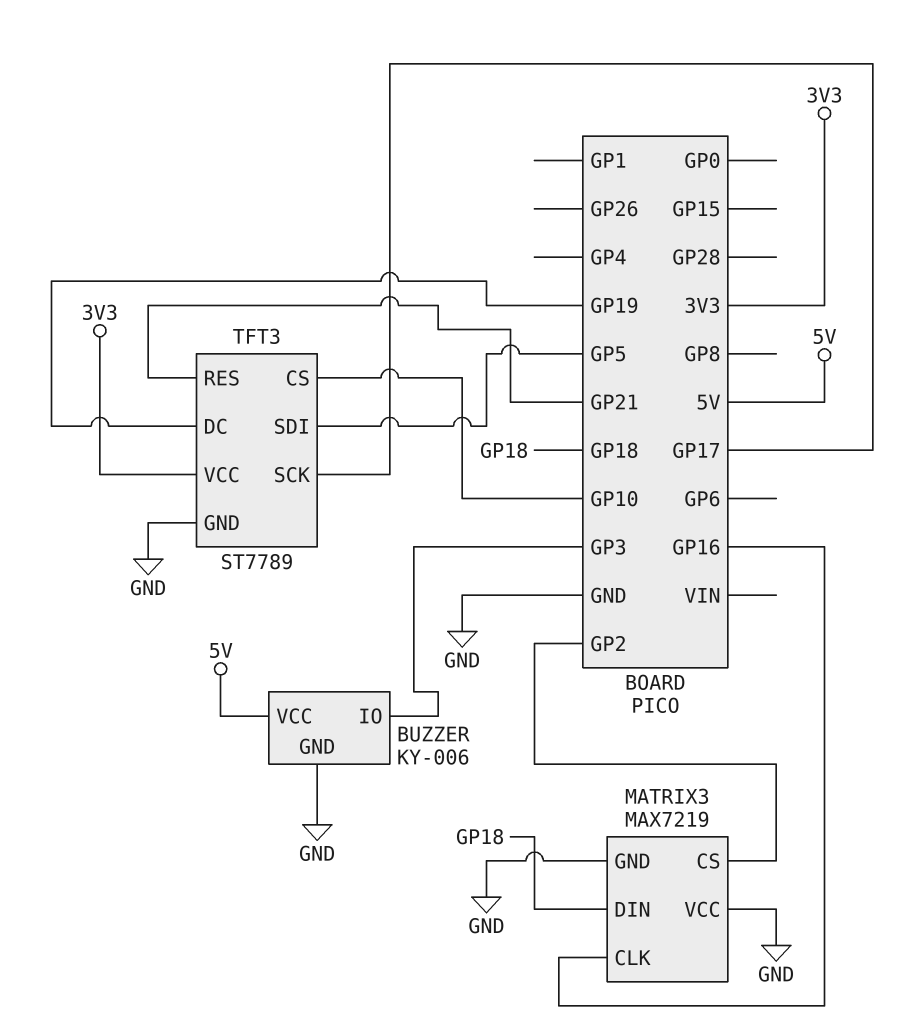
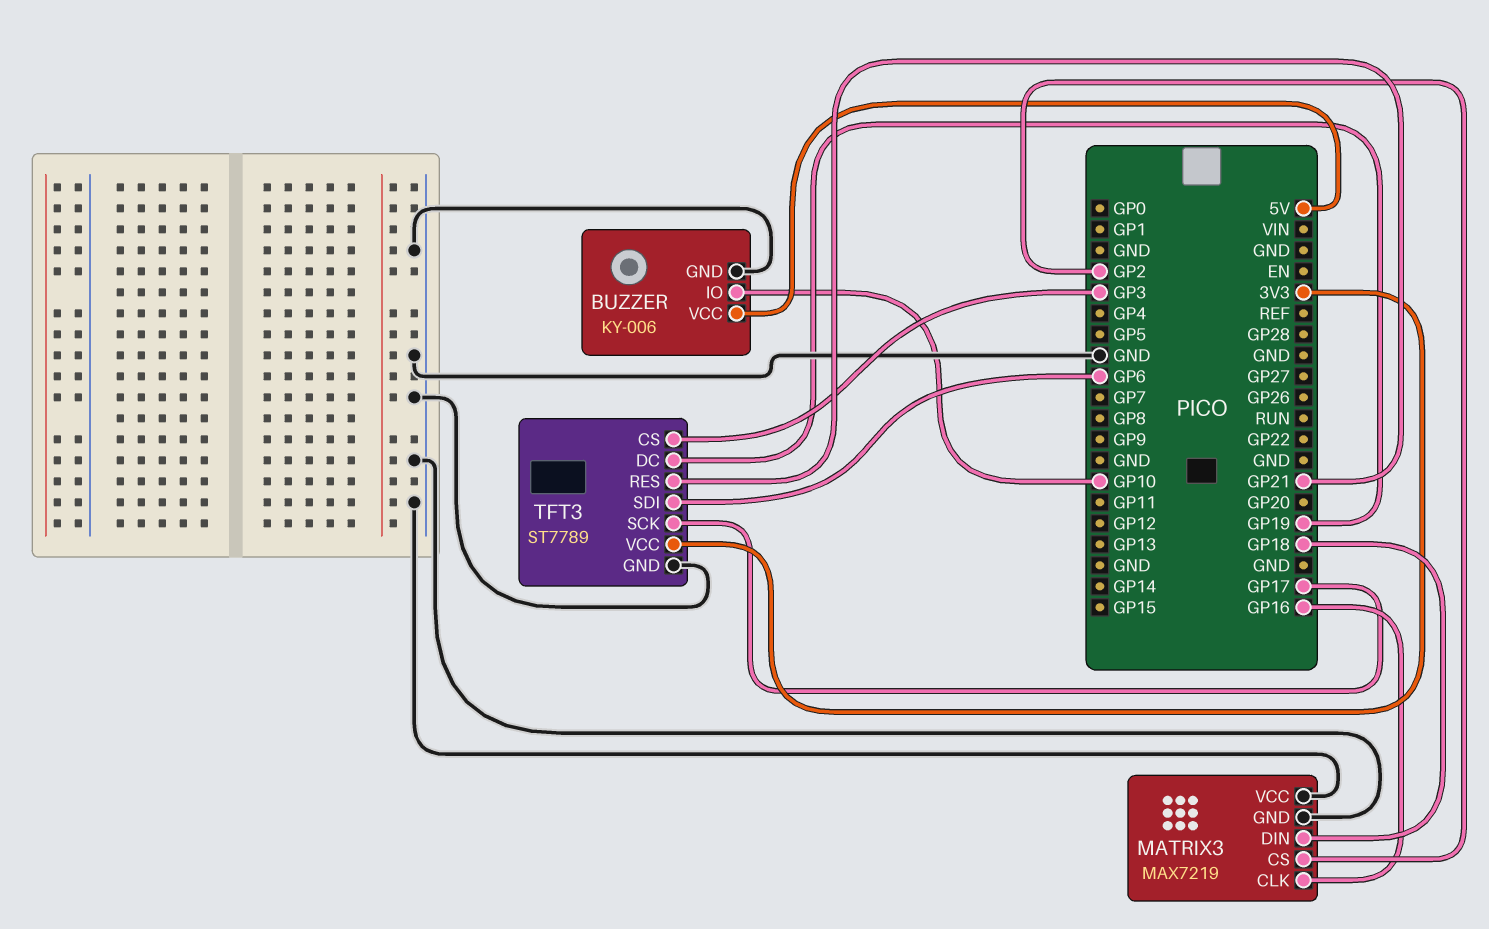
BUZZER pin IO: GP3 -> GP10
TFT3 pin CS: GP10 -> GP3
TFT3 pin SDI: GP5 -> GP6

